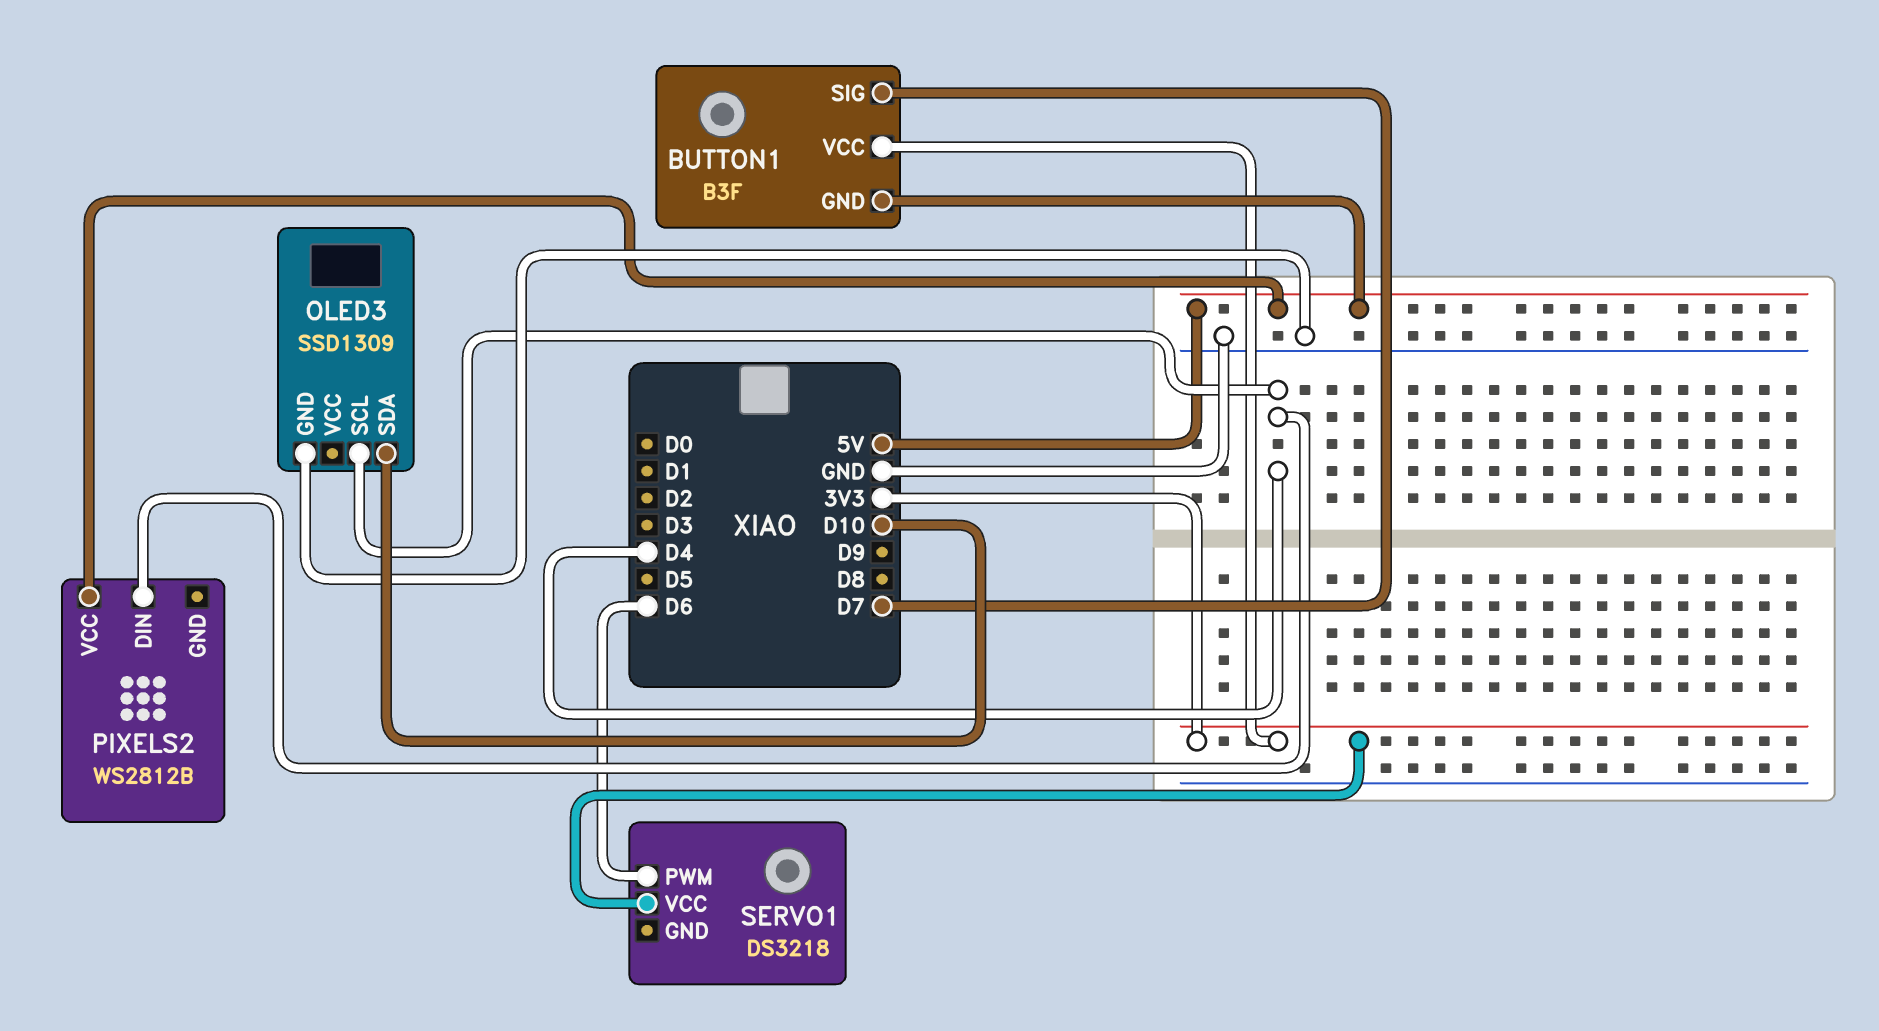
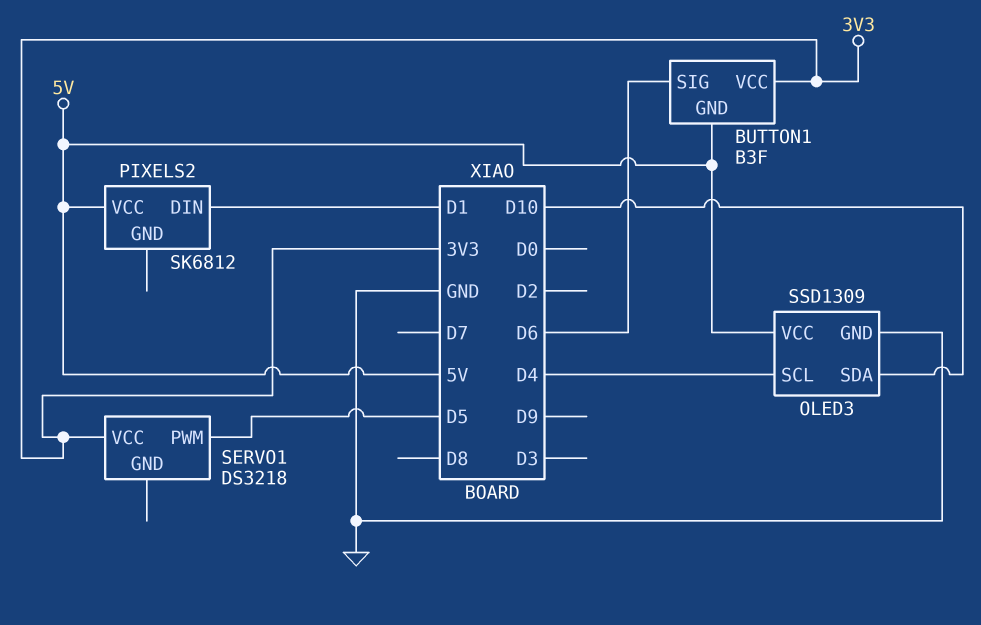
BUTTON1 pin SIG: D7 -> D6
OLED3 pin VCC: none -> 5V
PIXELS2: WS2812B -> SK6812
PIXELS2 pin DIN: D4 -> D1
SERVO1 pin PWM: D6 -> D5

